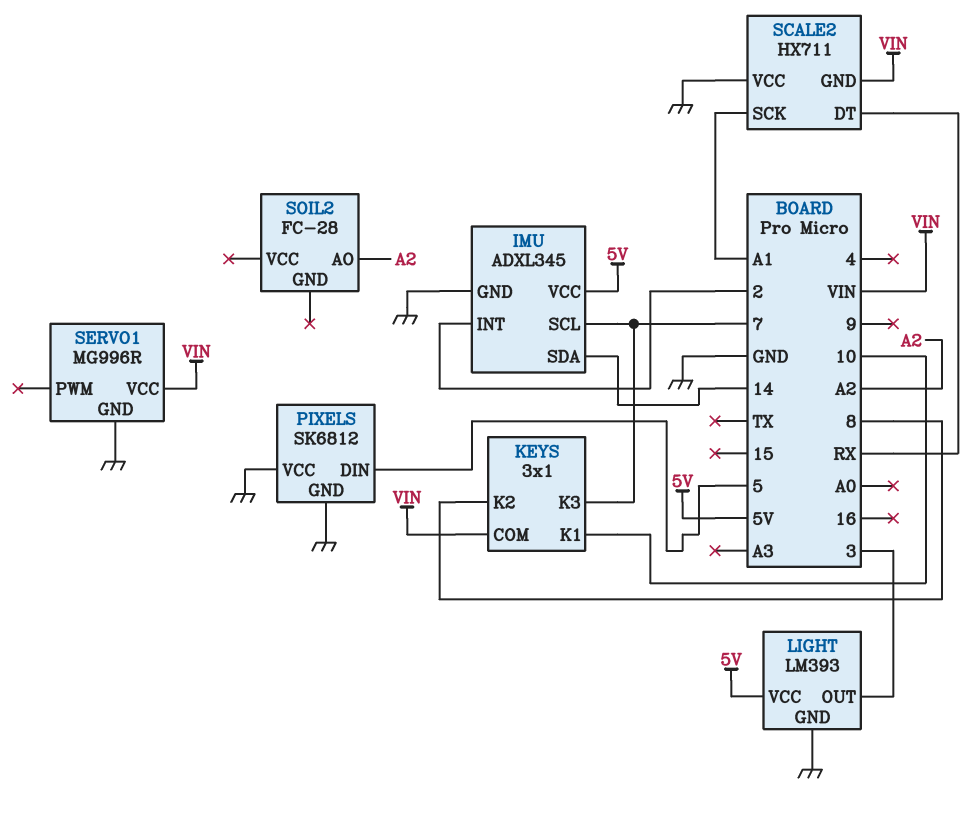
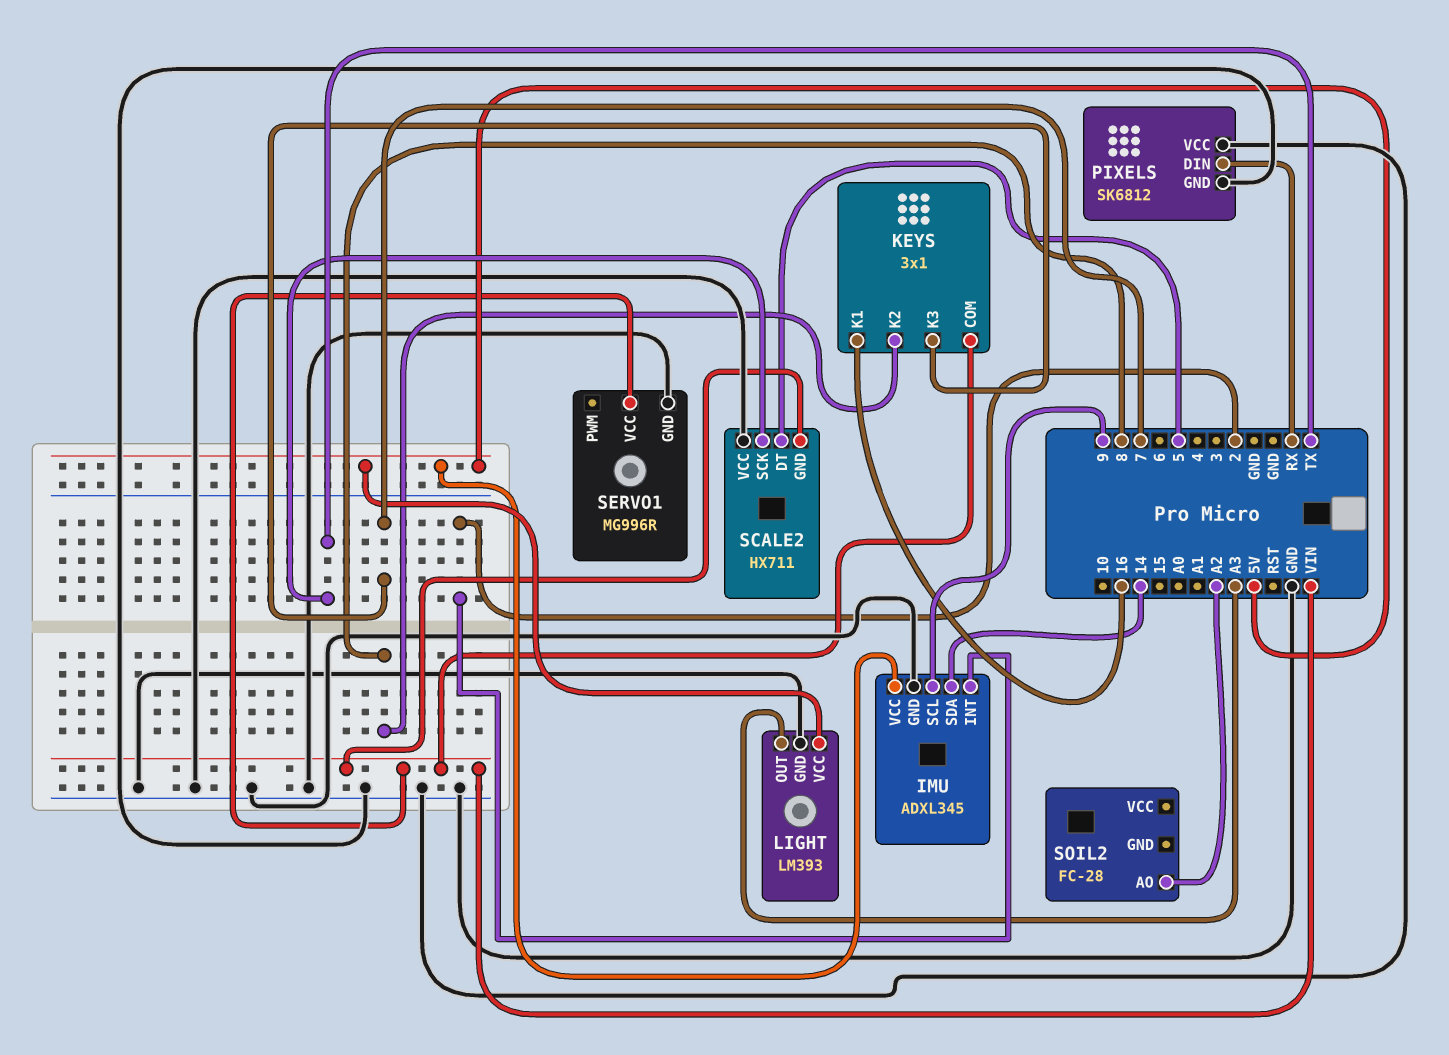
IMU pin SCL: 7 -> 9
KEYS pin K1: 10 -> 16
LIGHT pin OUT: 3 -> A3
PIXELS pin DIN: 5 -> RX
SCALE2 pin DT: RX -> 5
SCALE2 pin SCK: A1 -> TX

